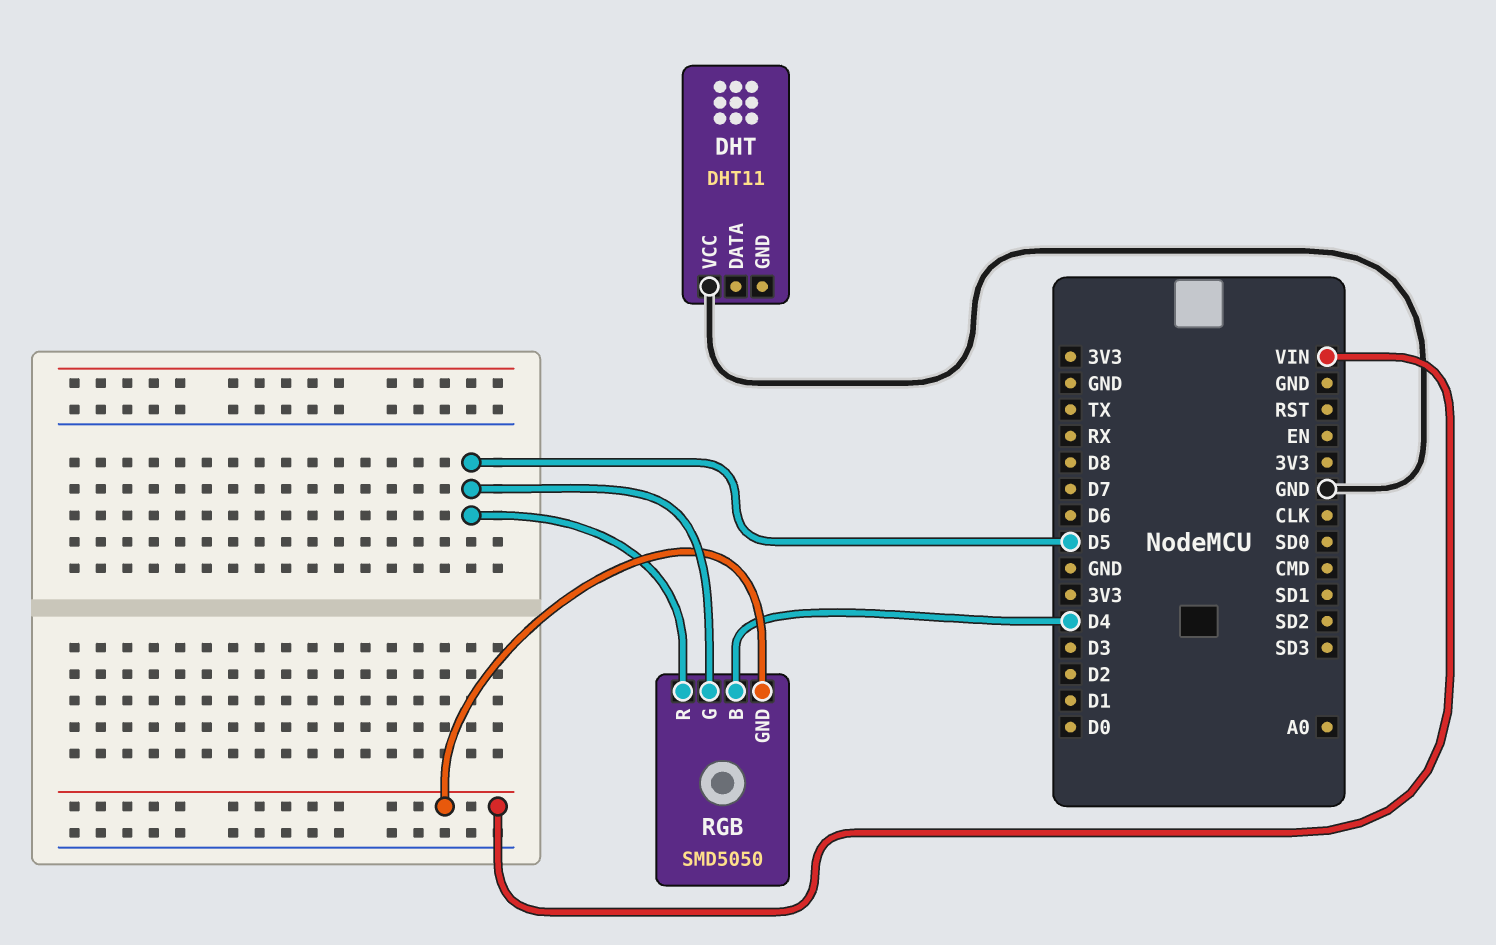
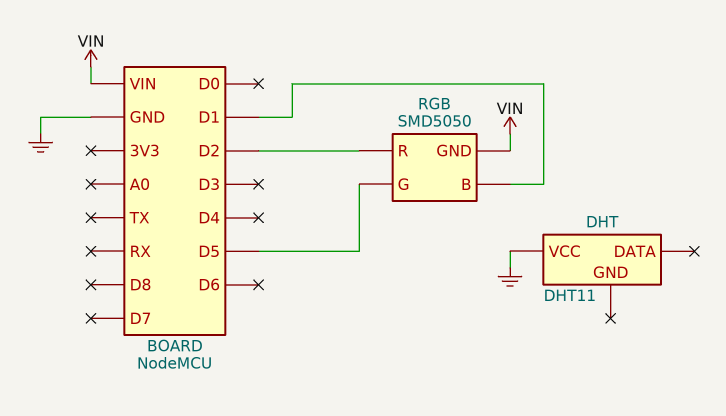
RGB pin B: D4 -> D1
RGB pin R: D5 -> D2

